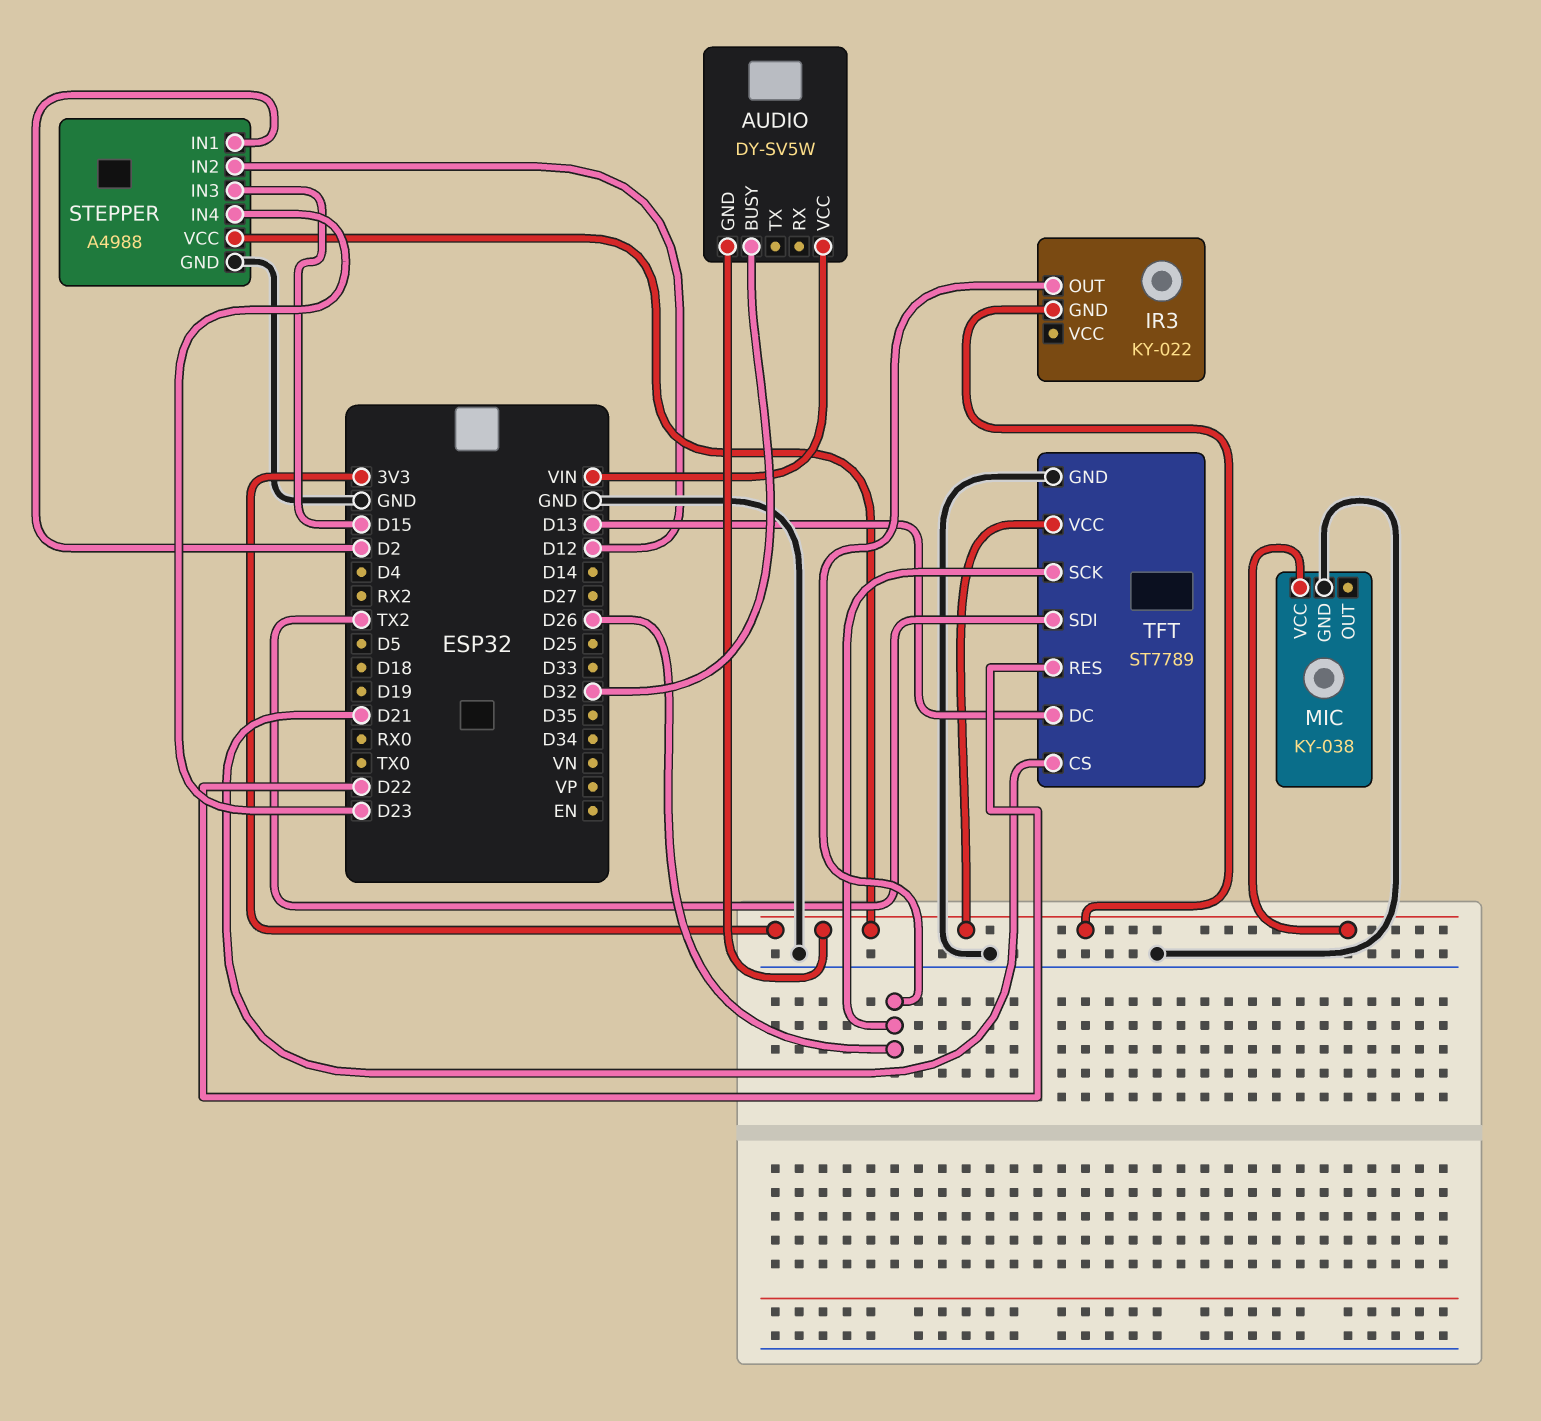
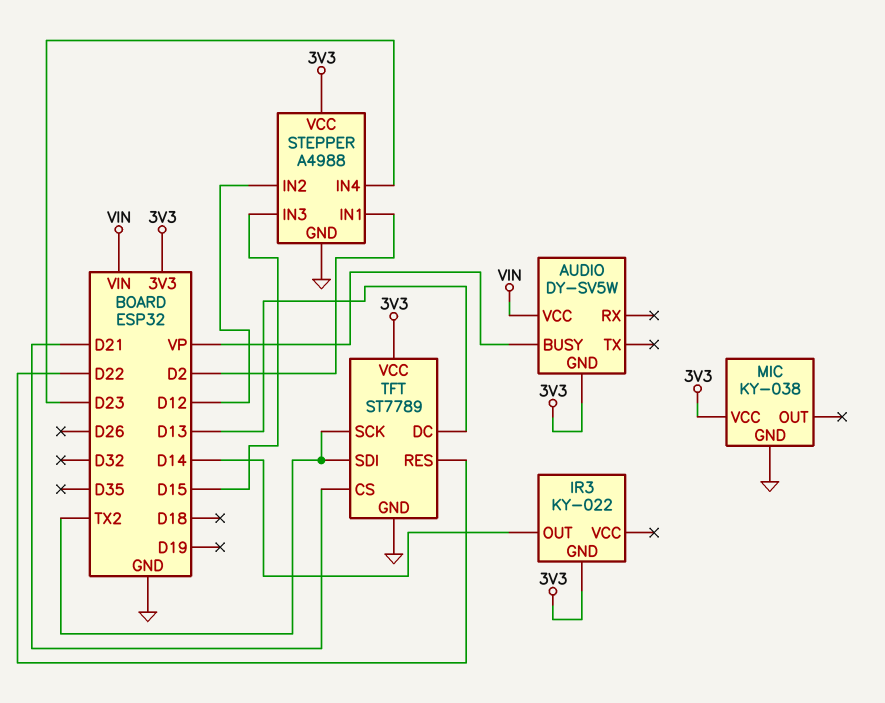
AUDIO pin BUSY: D32 -> VP
IR3 pin OUT: D26 -> D14
TFT pin SCK: D26 -> TX2

